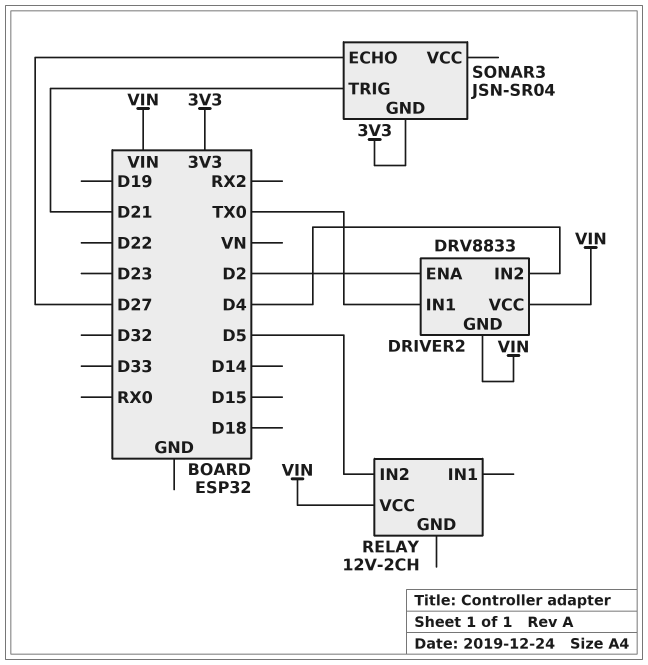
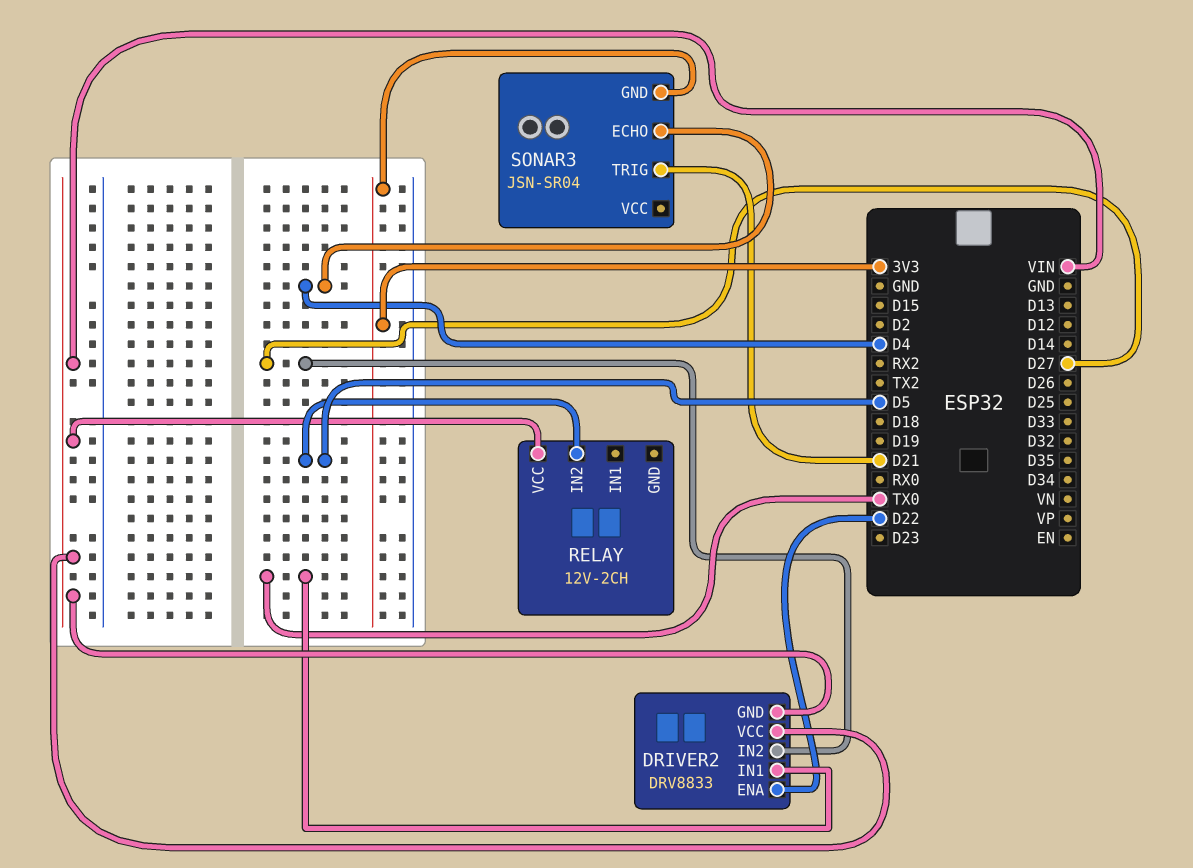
DRIVER2 pin ENA: D2 -> D22
DRIVER2 pin IN2: D4 -> D27
SONAR3 pin ECHO: D27 -> D4

